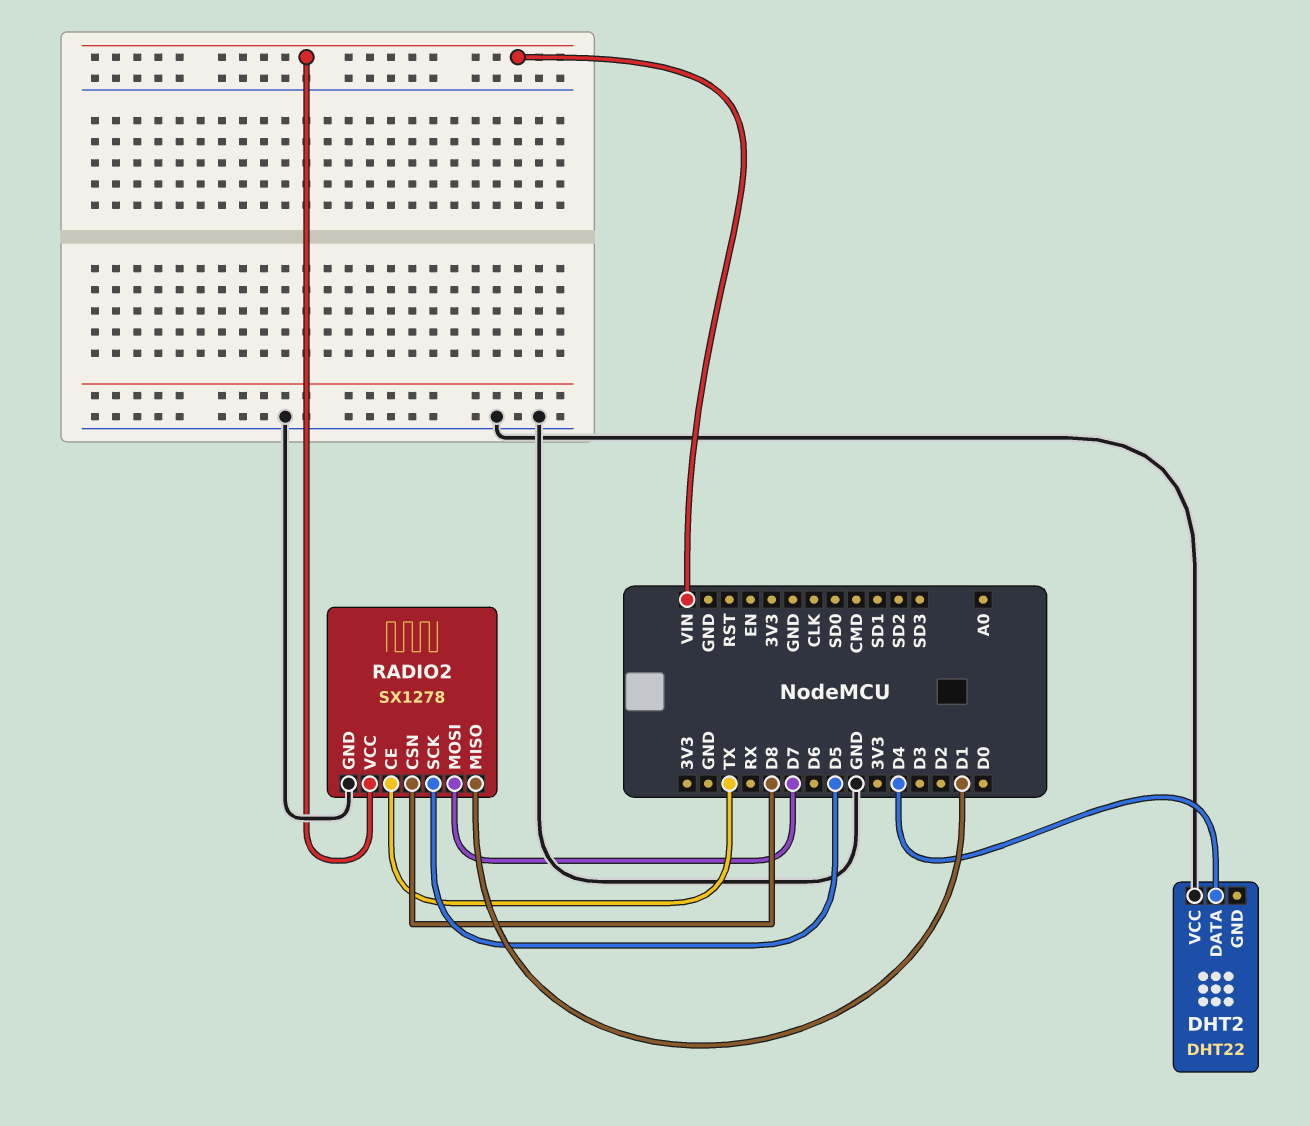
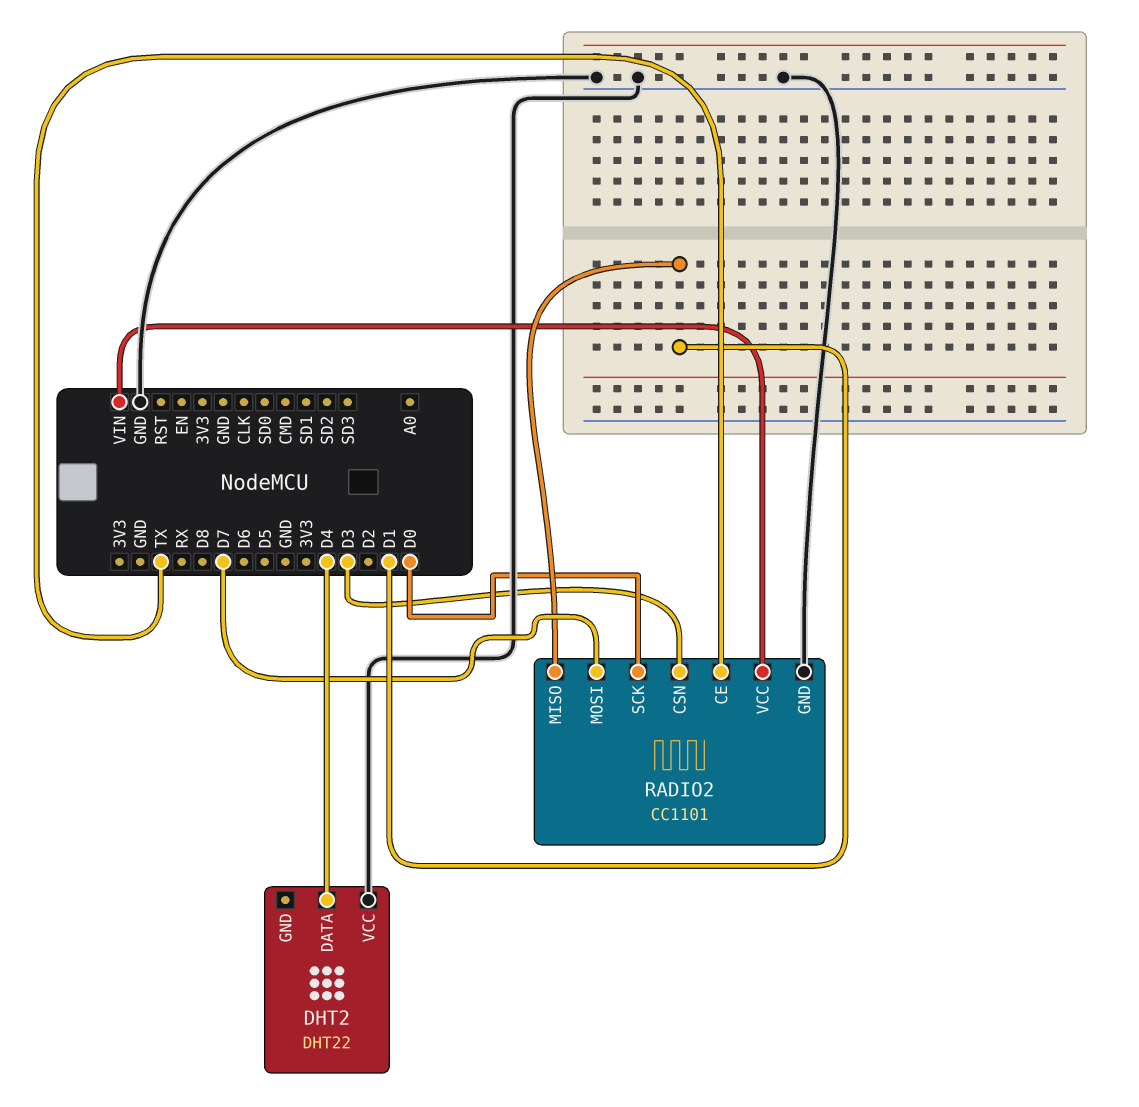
RADIO2: SX1278 -> CC1101
RADIO2 pin CSN: D8 -> D3
RADIO2 pin SCK: D5 -> D0

